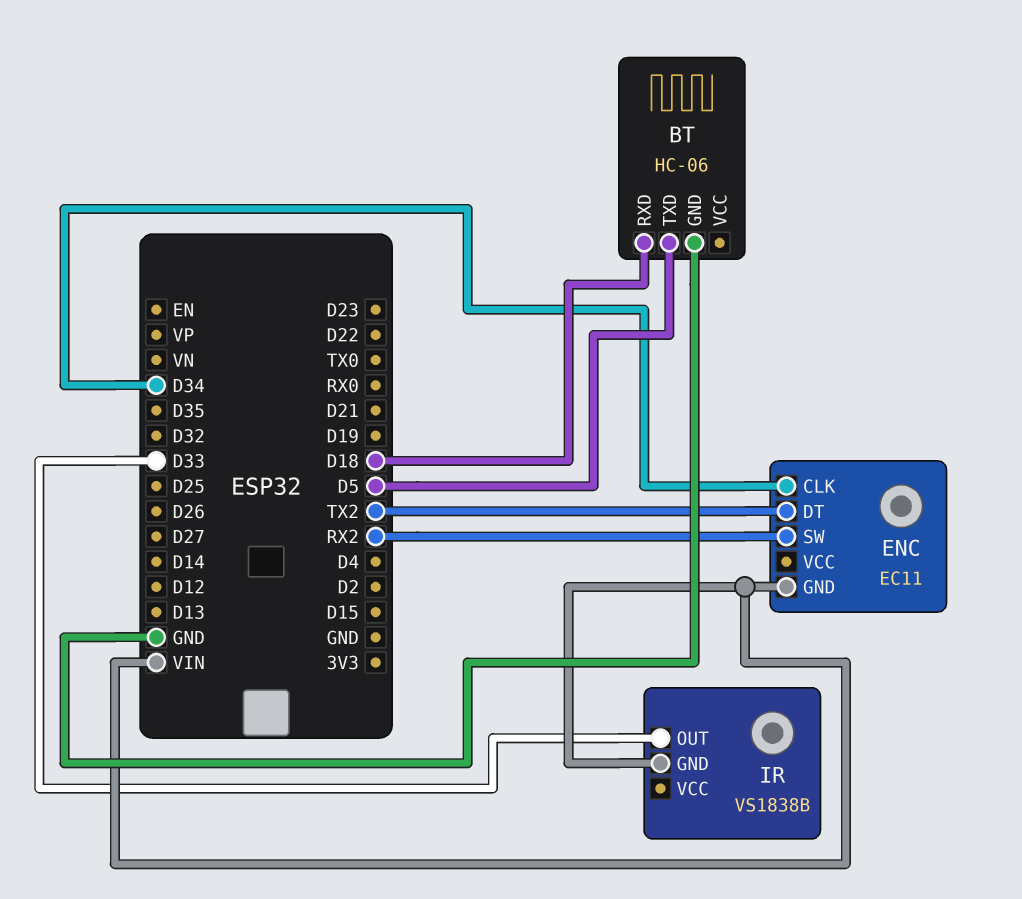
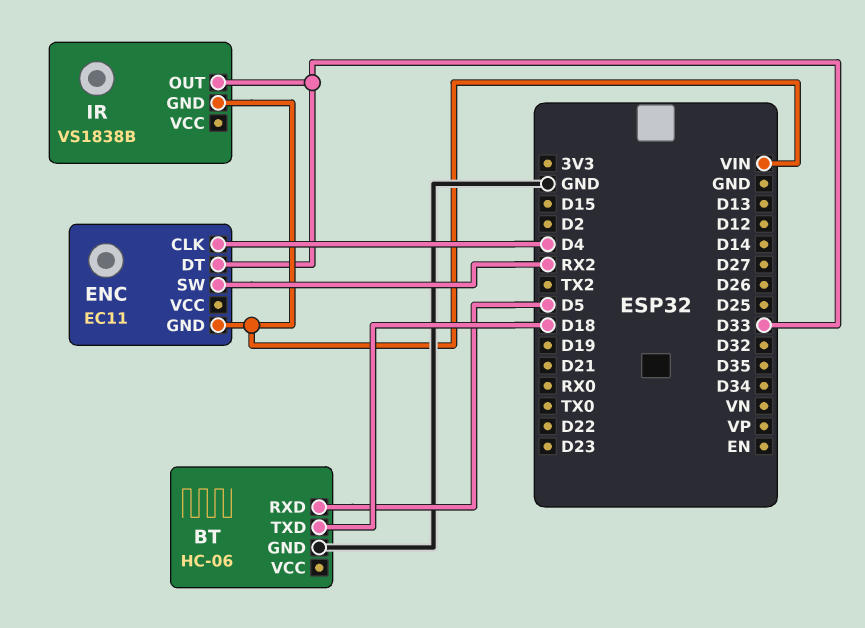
BT pin RXD: D18 -> D5
BT pin TXD: D5 -> D18
ENC pin CLK: D34 -> D4
ENC pin DT: TX2 -> D33

